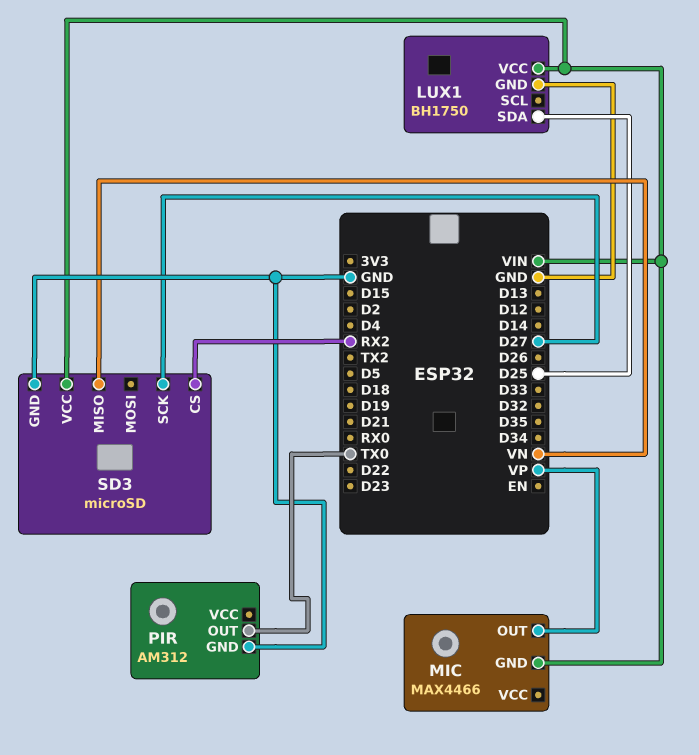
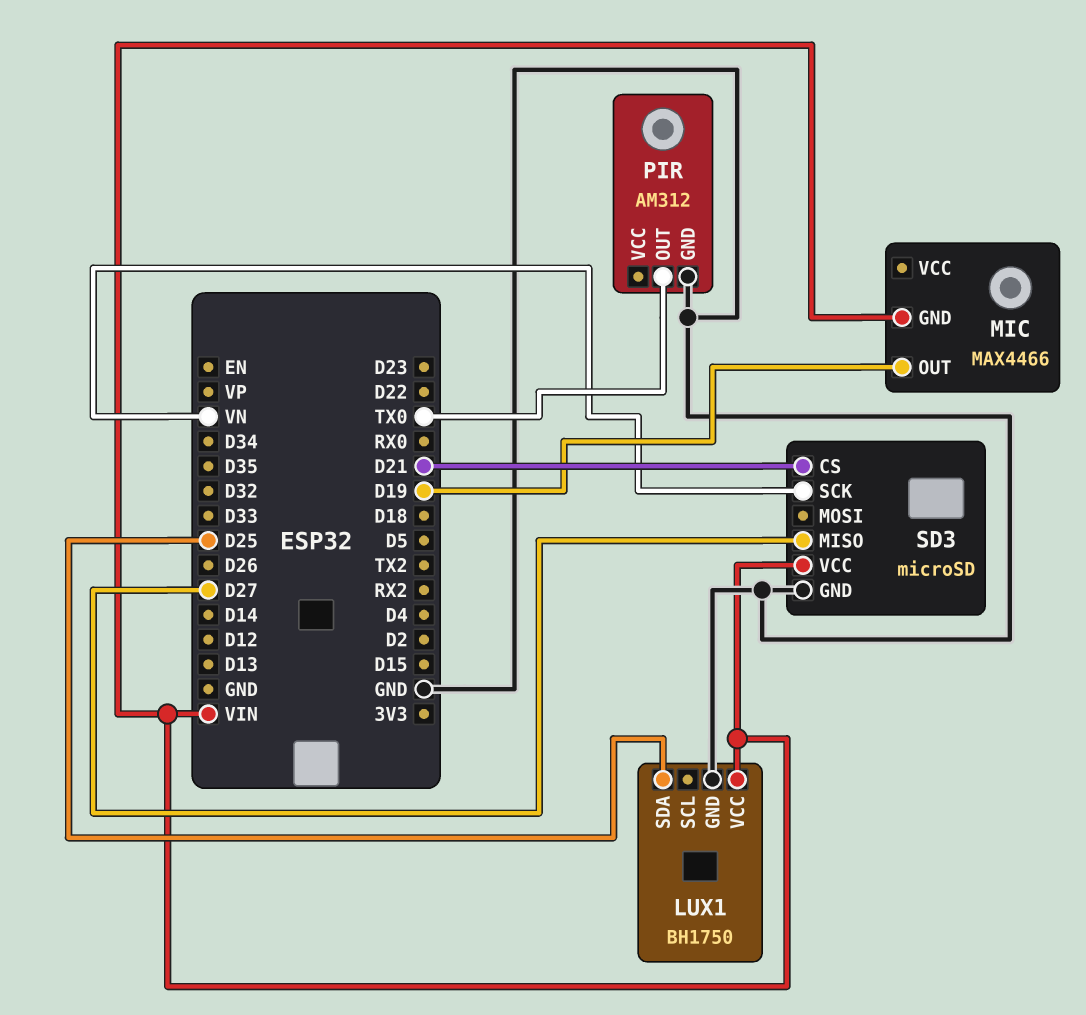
MIC pin OUT: VP -> D19
SD3 pin CS: RX2 -> D21
SD3 pin MISO: VN -> D27
SD3 pin SCK: D27 -> VN

